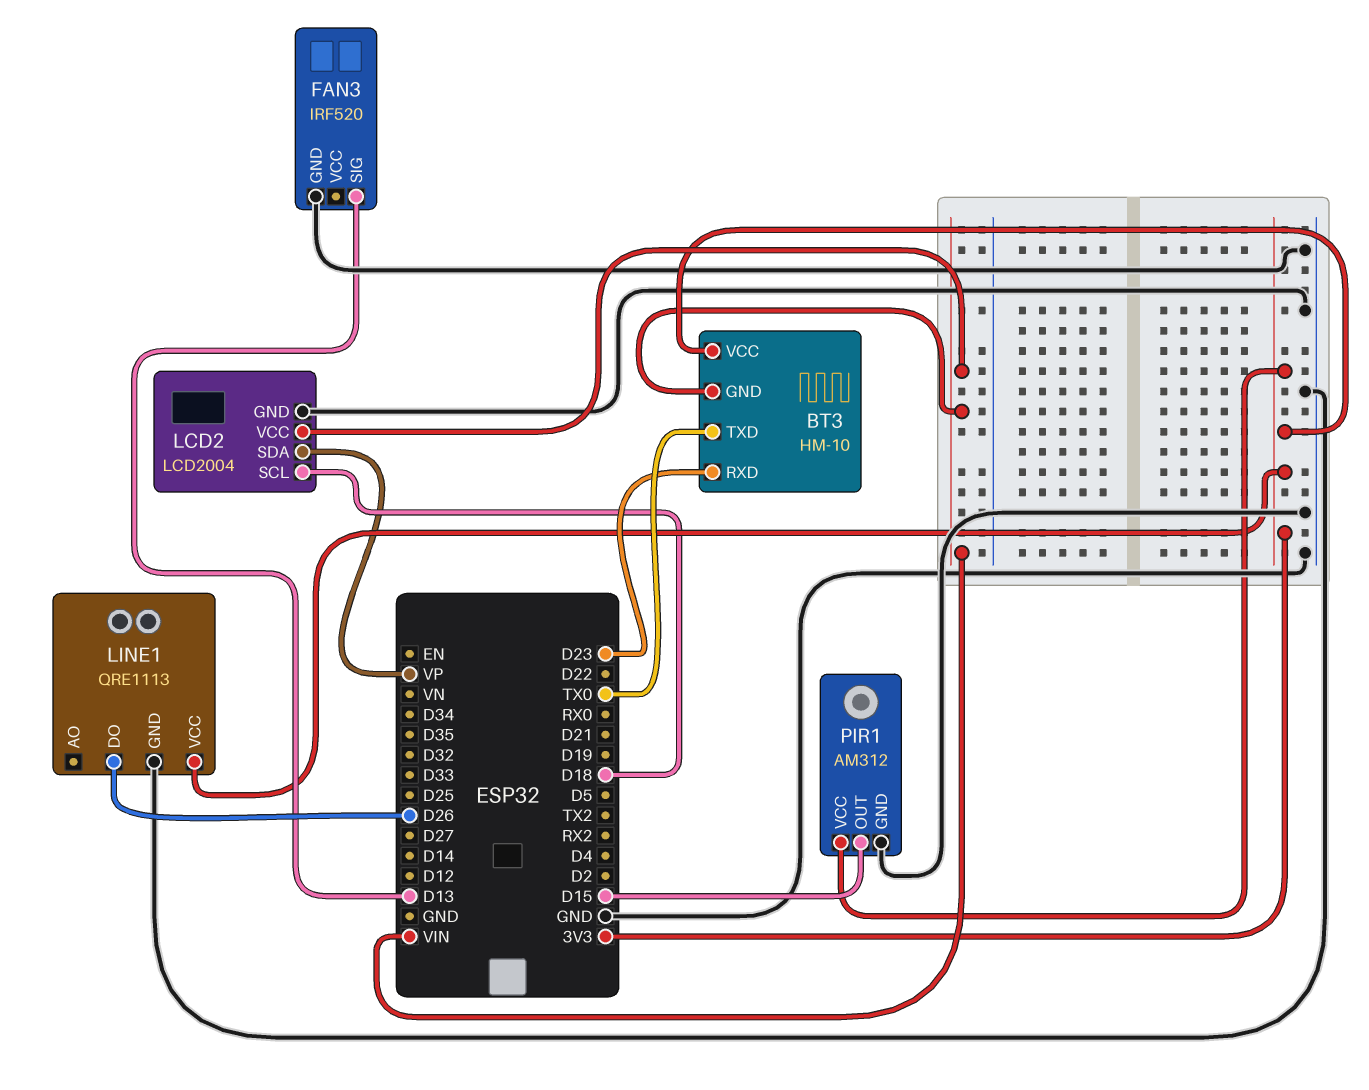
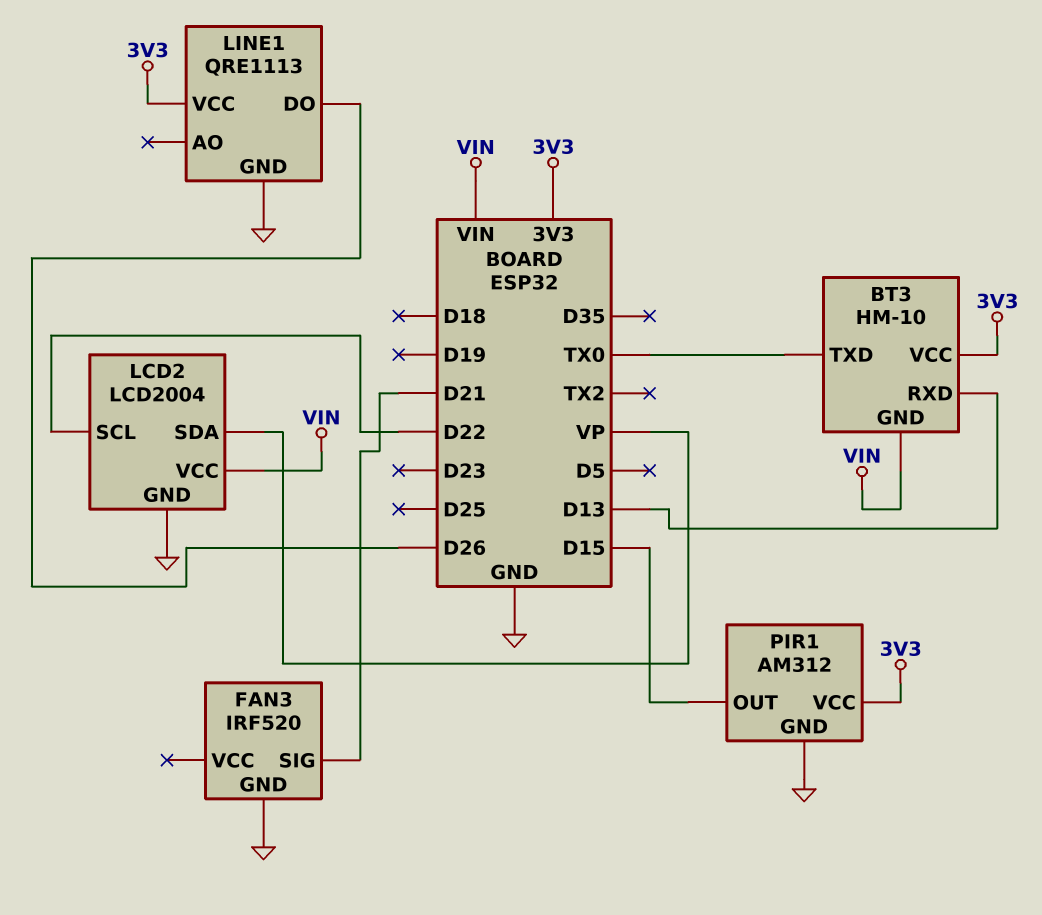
BT3 pin RXD: D23 -> D13
FAN3 pin SIG: D13 -> D21
LCD2 pin SCL: D18 -> D22

